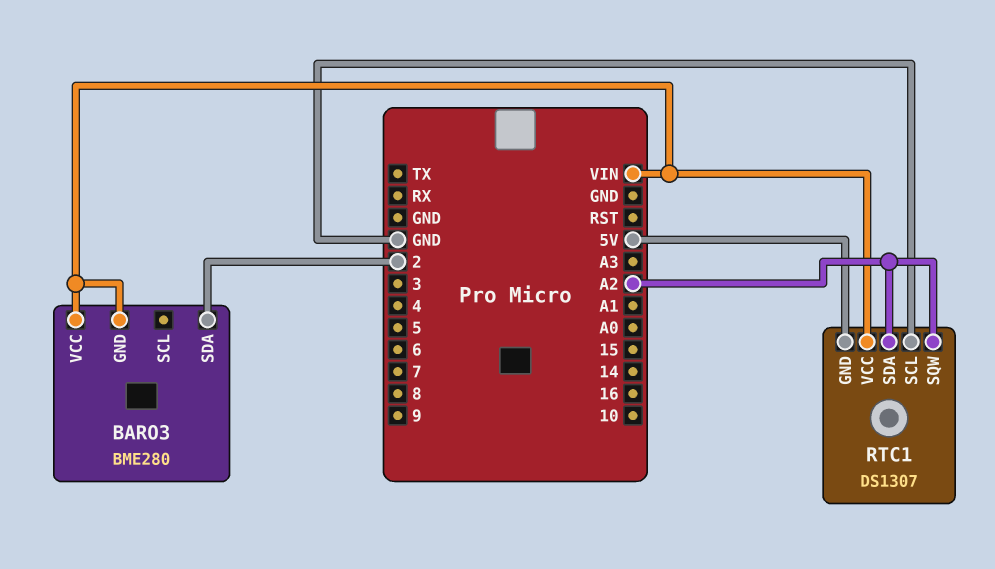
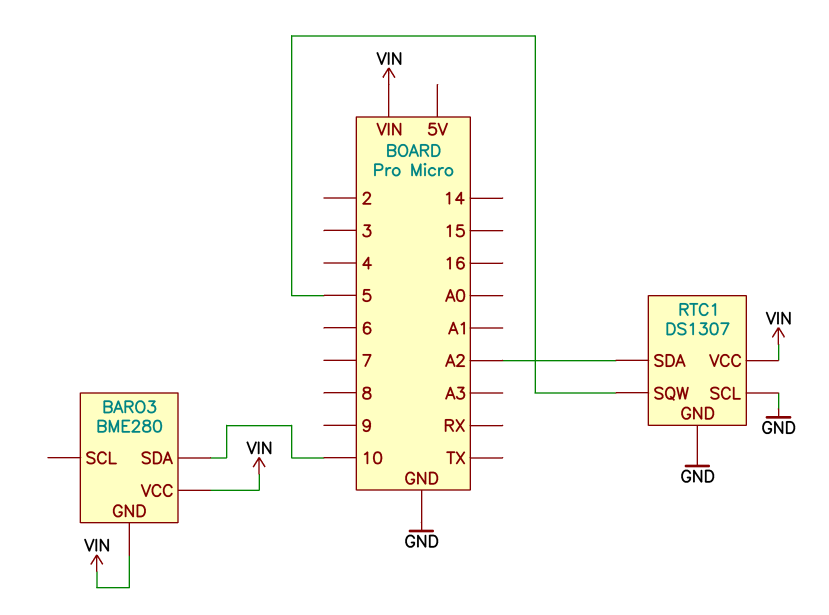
BARO3 pin SDA: 2 -> 10
RTC1 pin GND: 5V -> GND
RTC1 pin SQW: A2 -> 5

